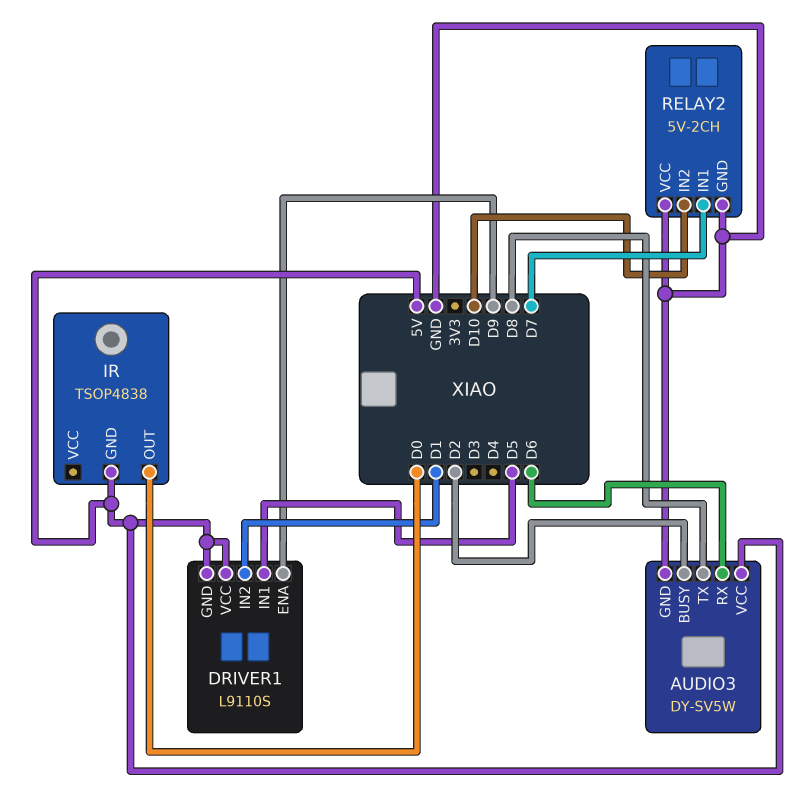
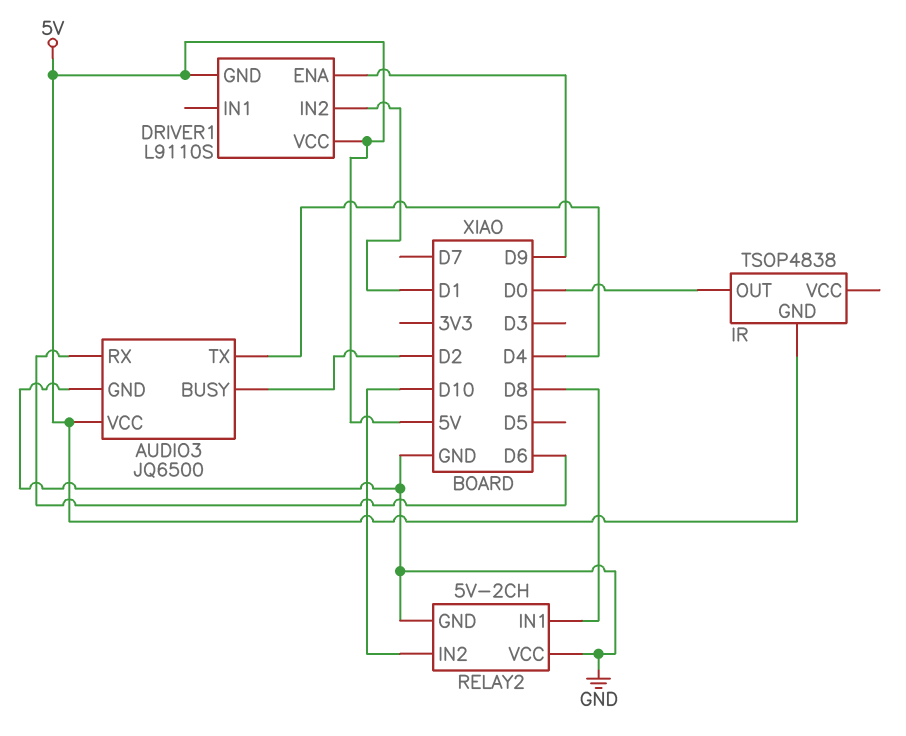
AUDIO3: DY-SV5W -> JQ6500
AUDIO3 pin TX: D8 -> D4
DRIVER1 pin IN1: D5 -> none
RELAY2 pin IN1: D7 -> D8

